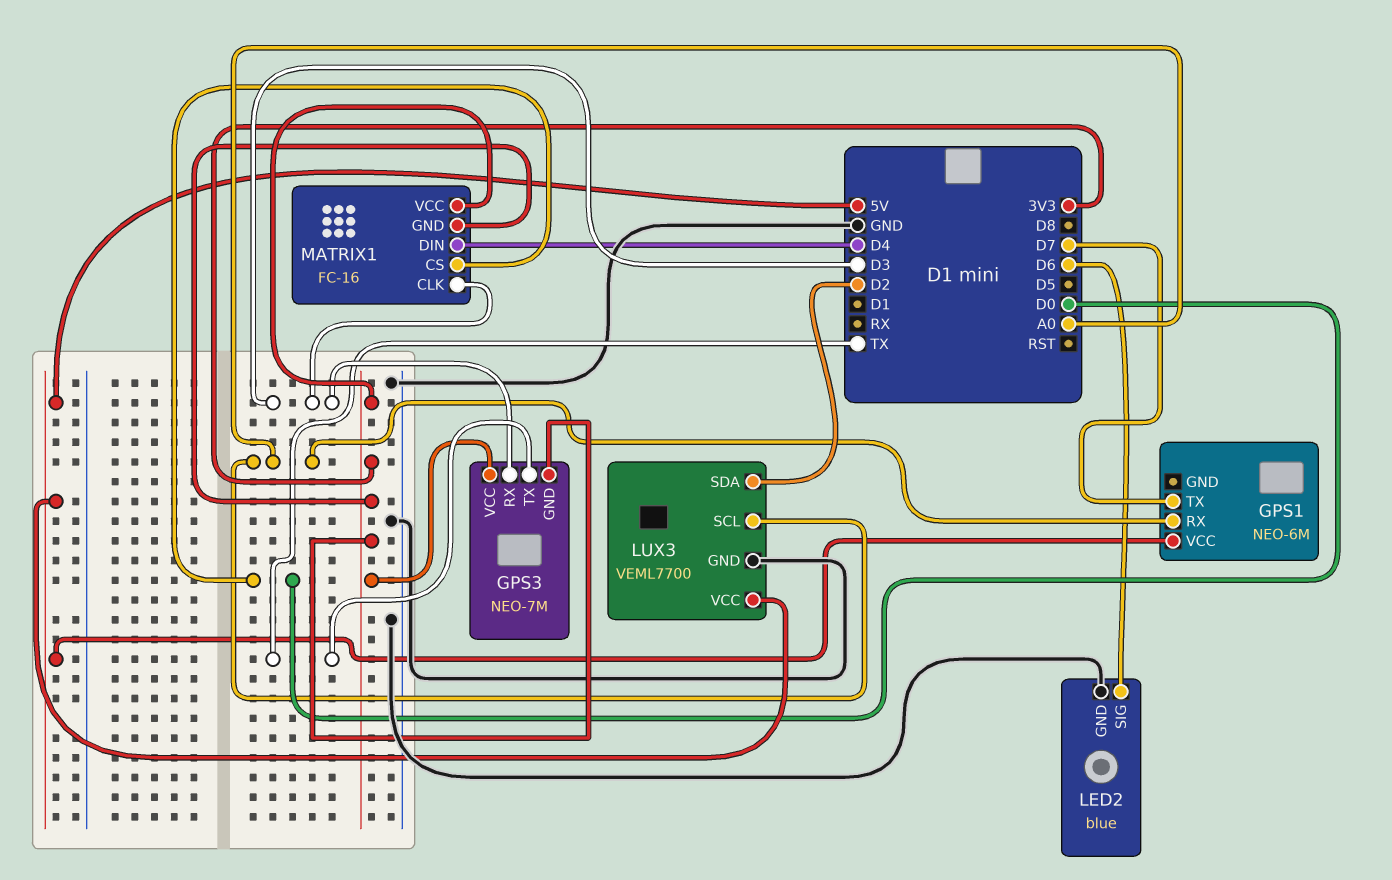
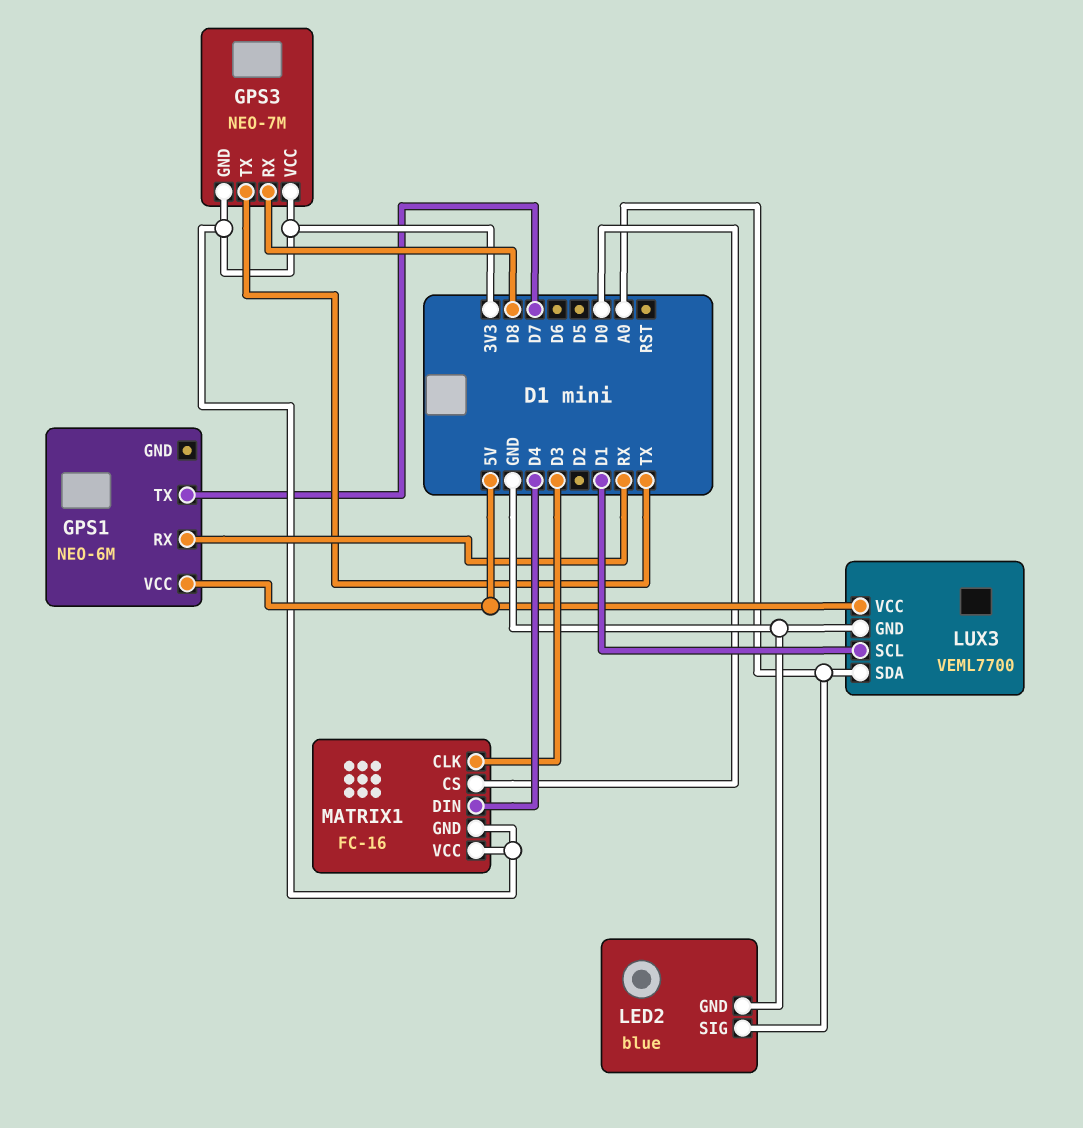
GPS1 pin RX: A0 -> RX
GPS3 pin RX: D3 -> D8
LED2 pin SIG: D6 -> A0
LUX3 pin SCL: A0 -> D1
LUX3 pin SDA: D2 -> A0

